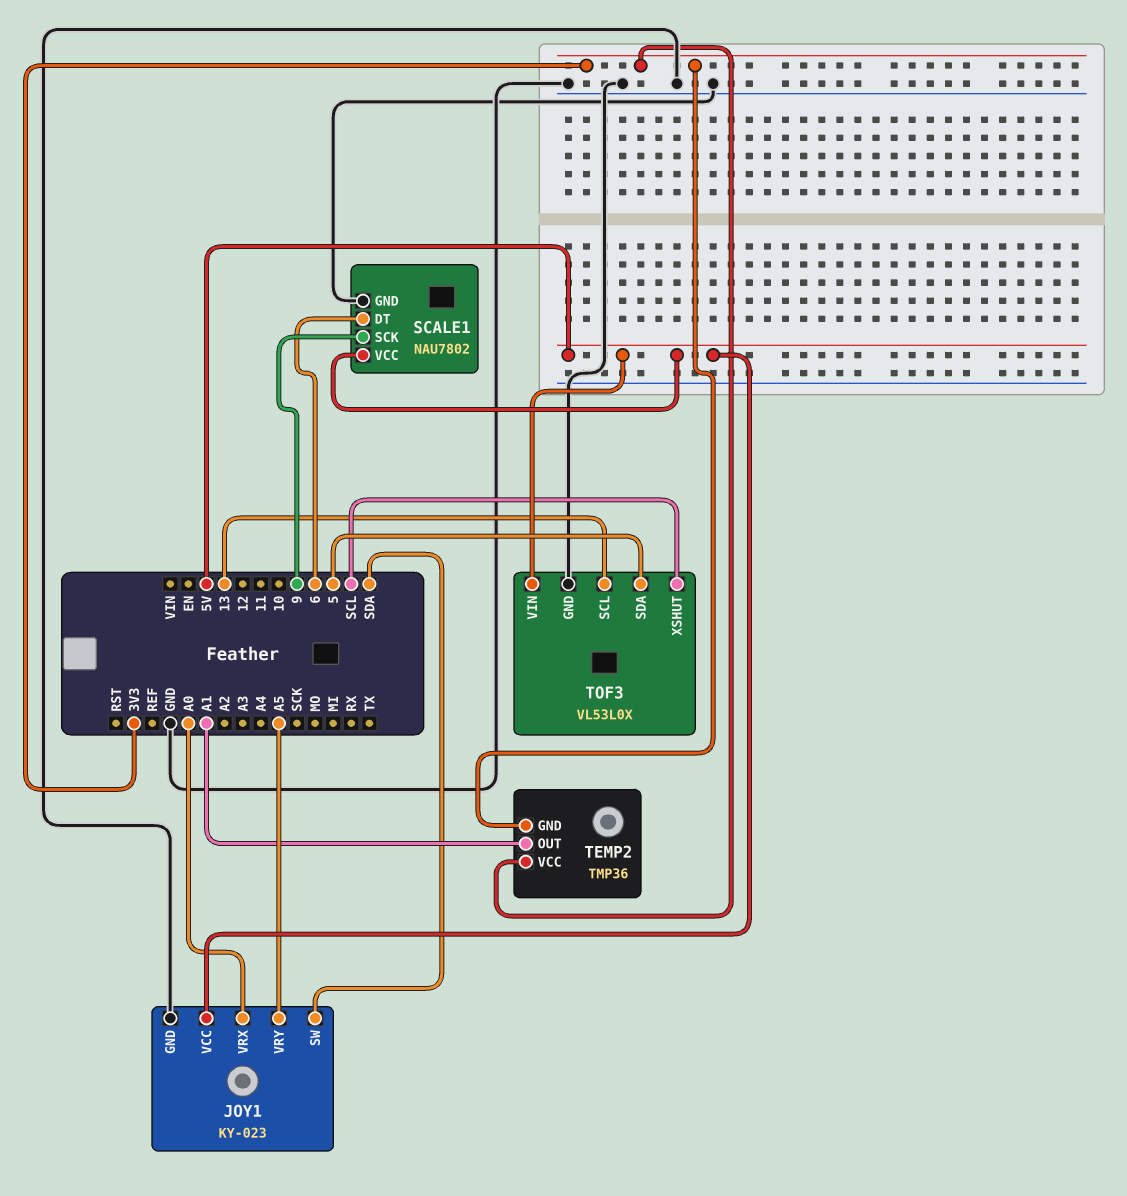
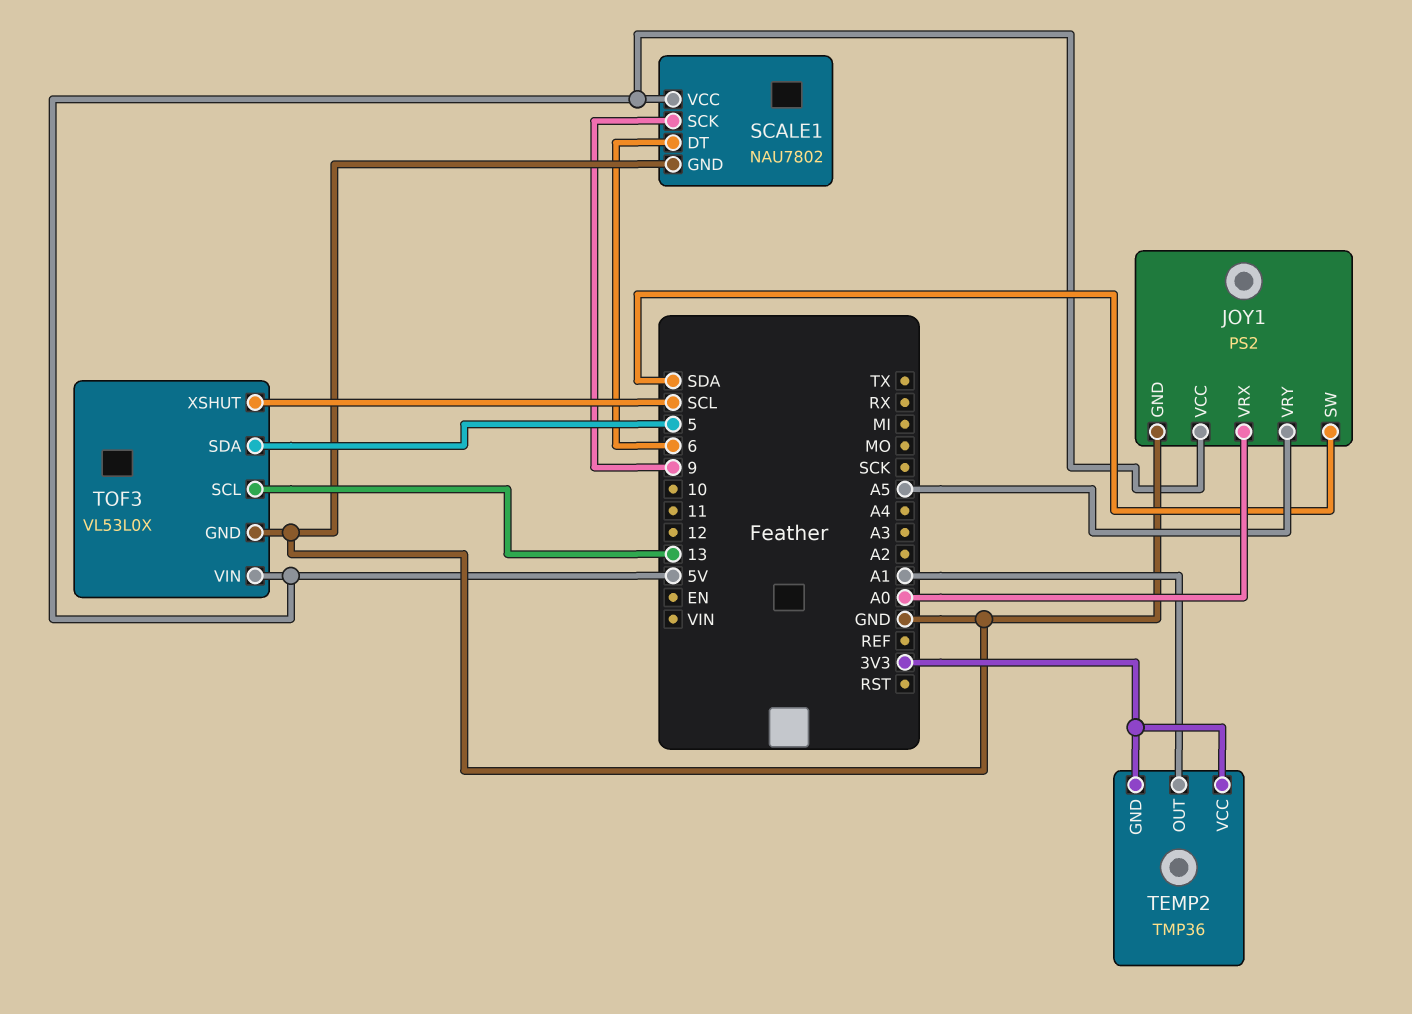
JOY1: KY-023 -> PS2

